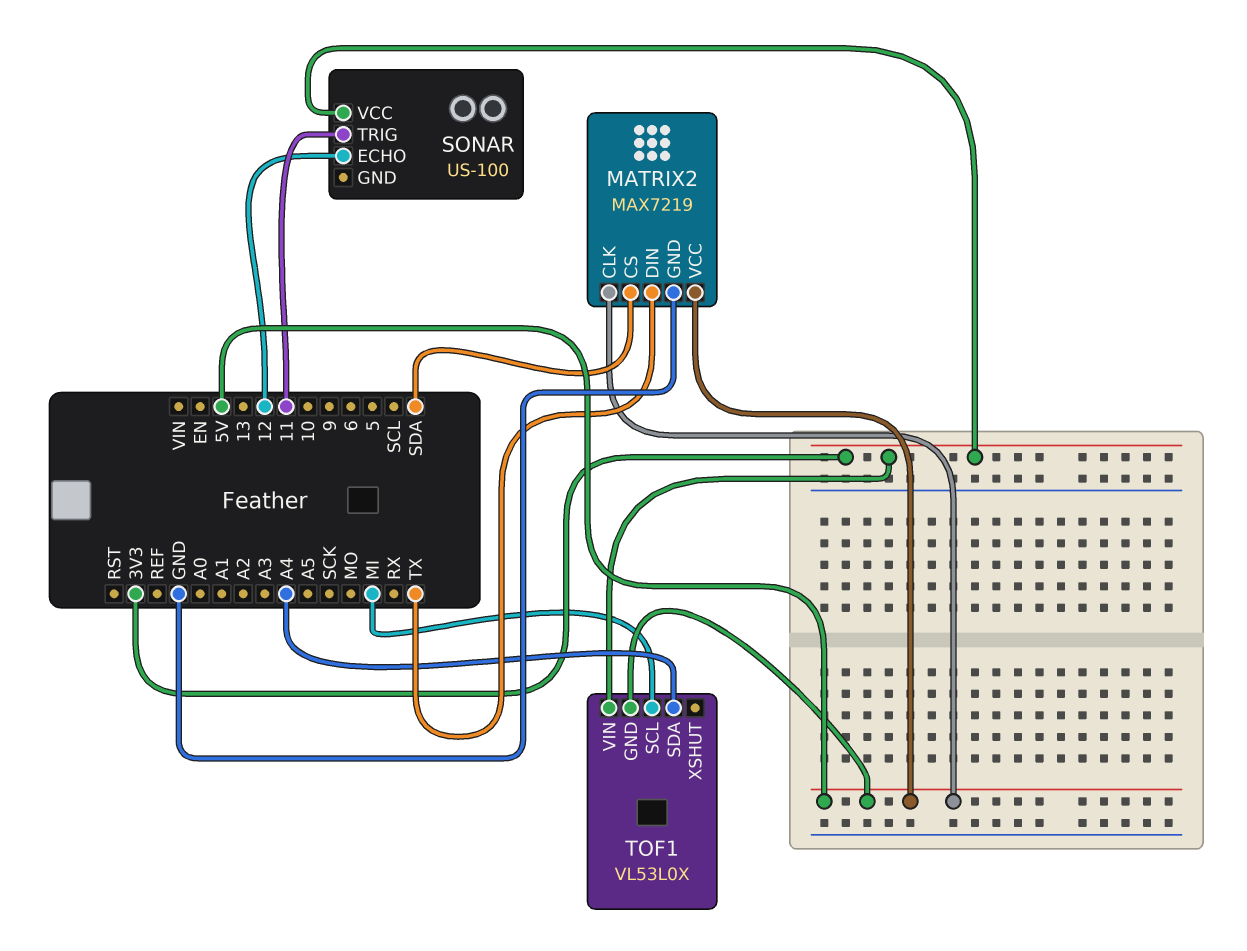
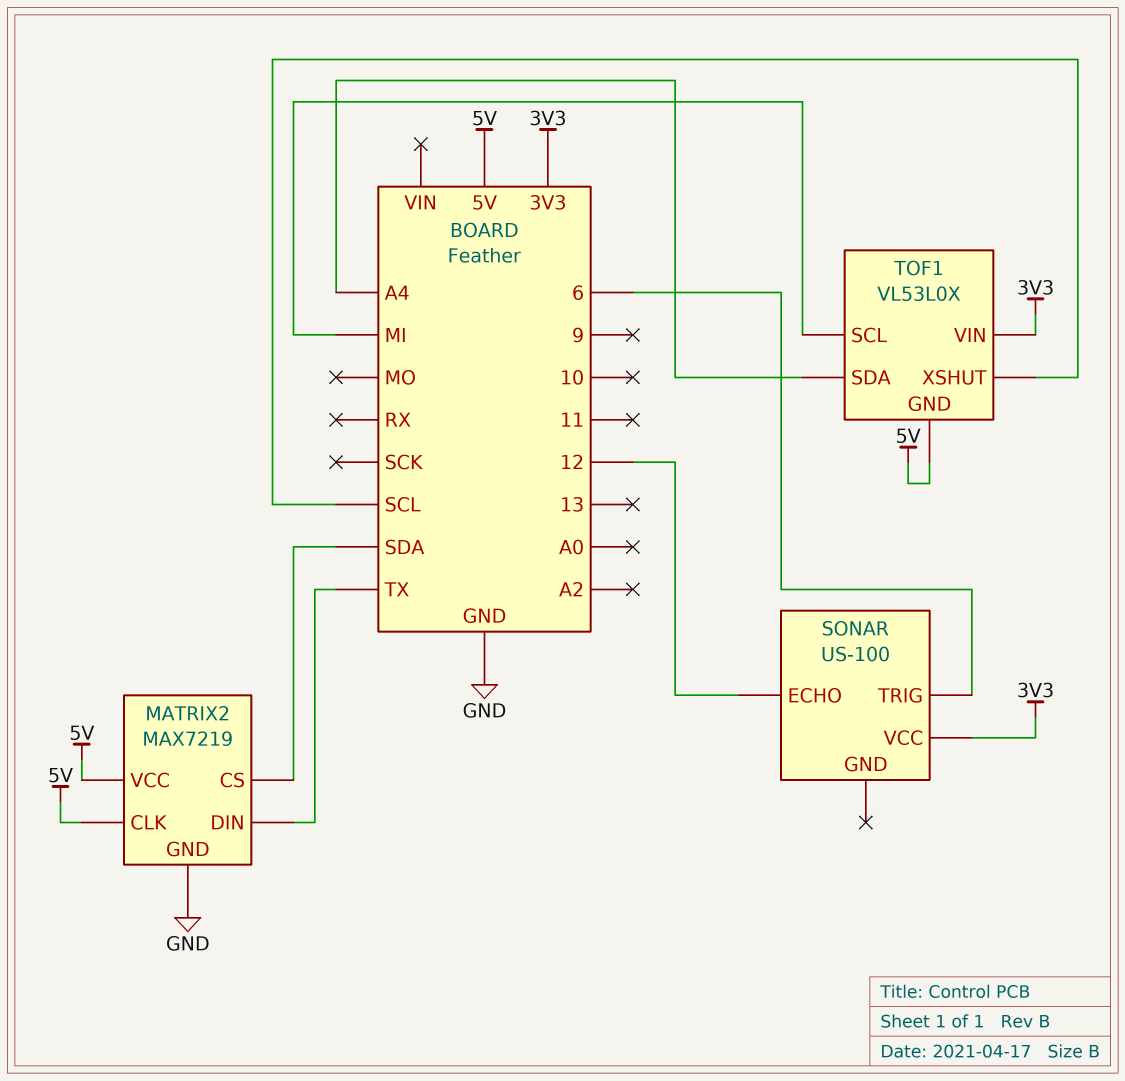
SONAR pin TRIG: 11 -> 6
TOF1 pin XSHUT: none -> SCL

